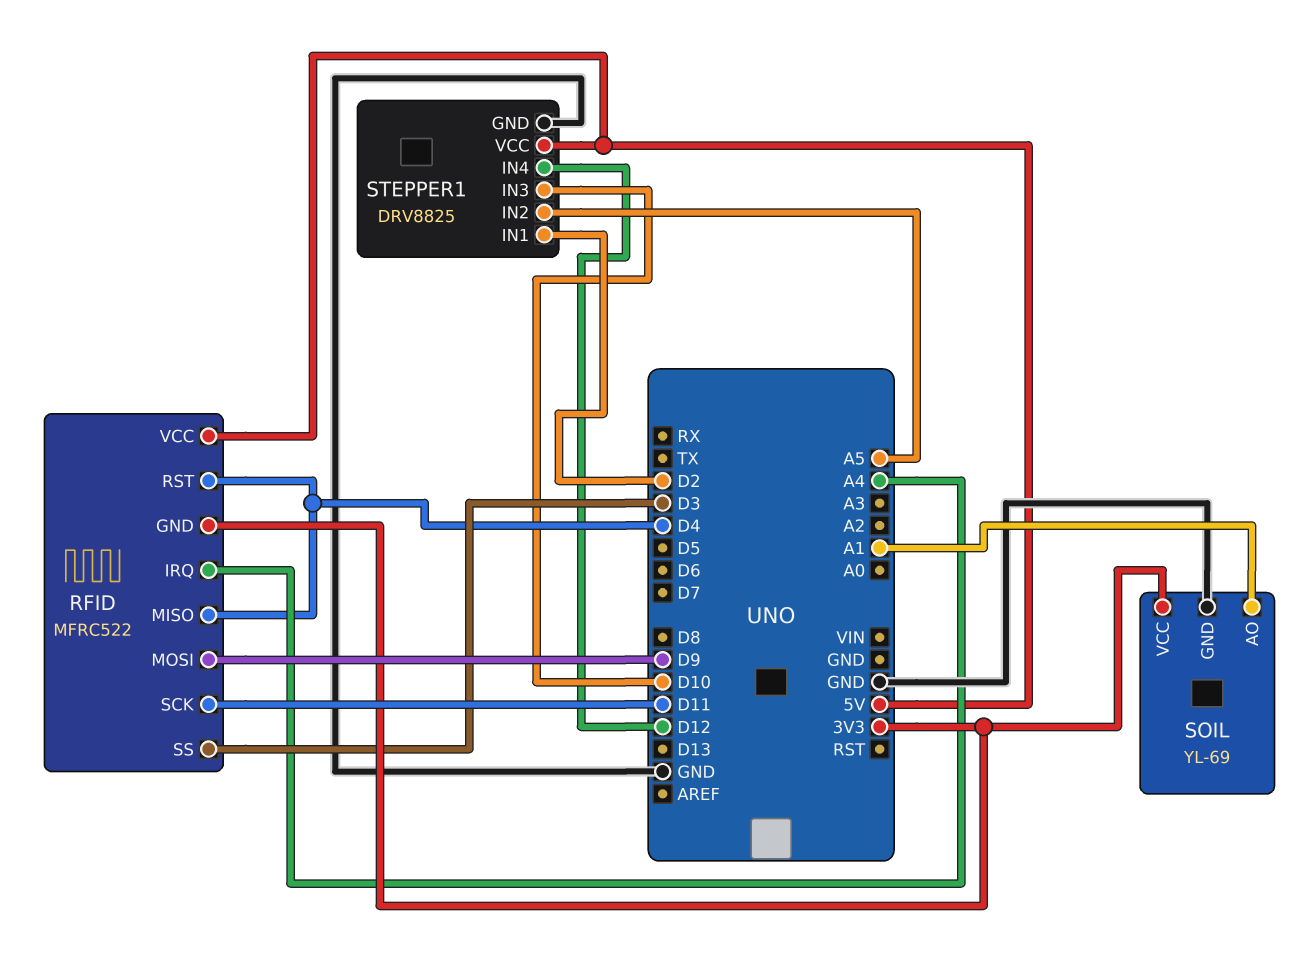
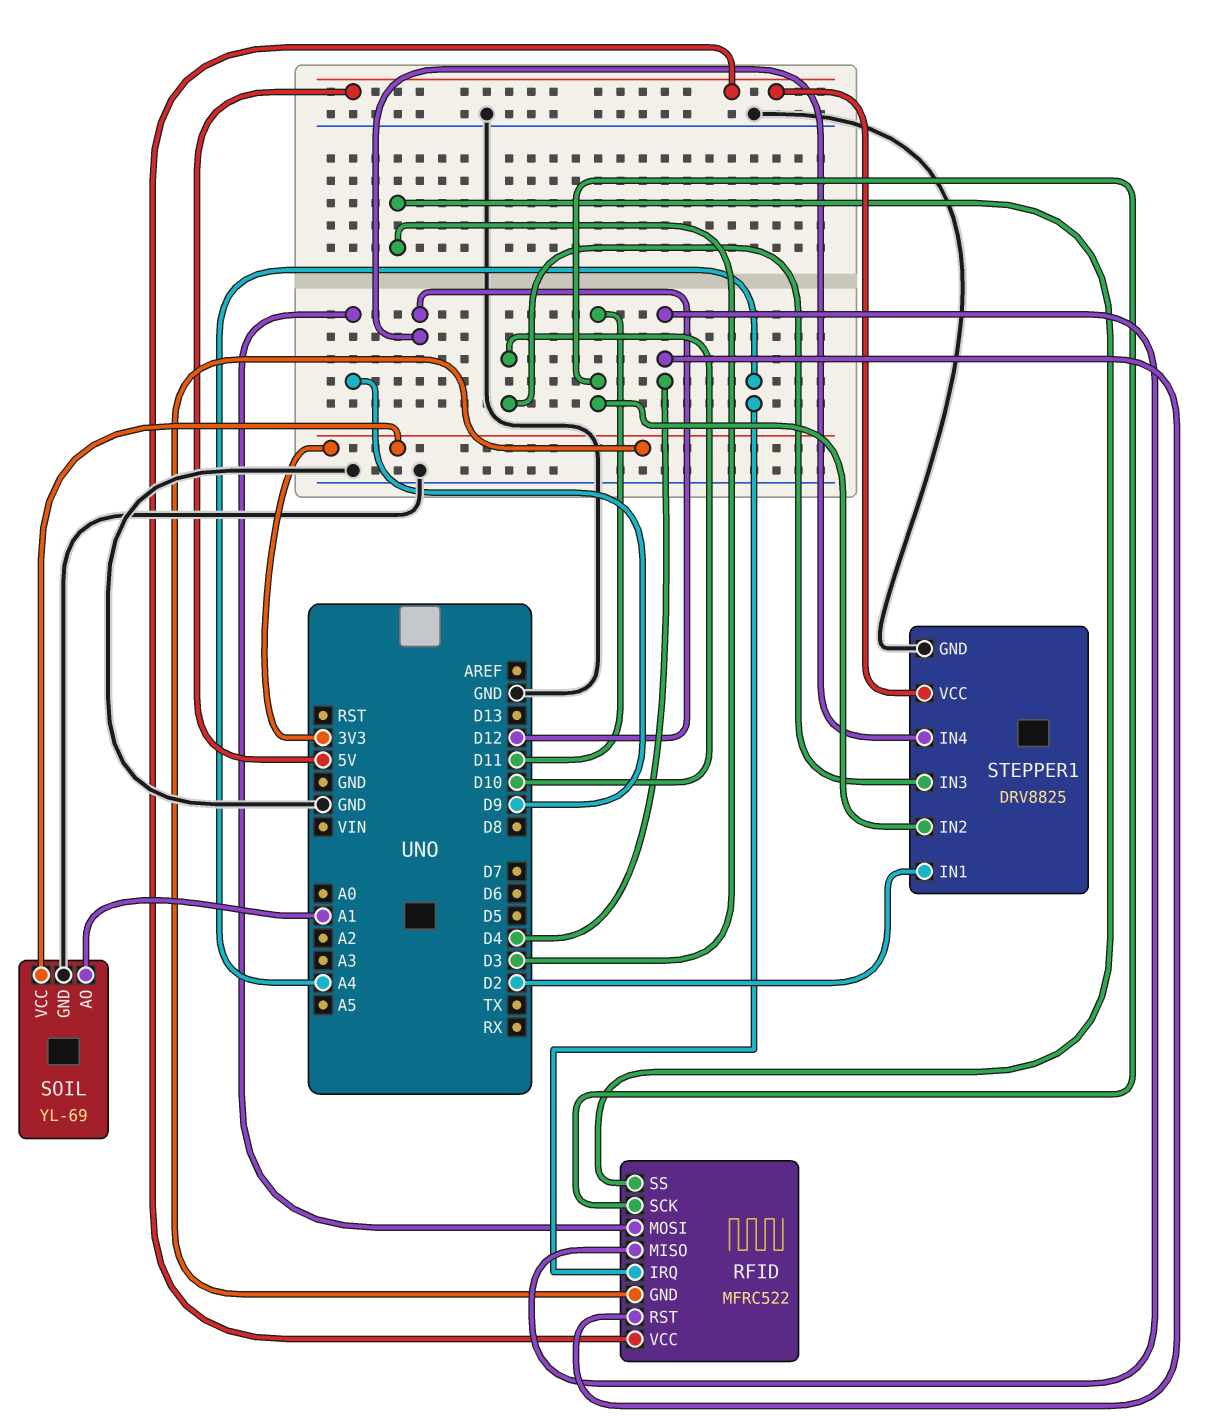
STEPPER1 pin IN2: A5 -> D11

